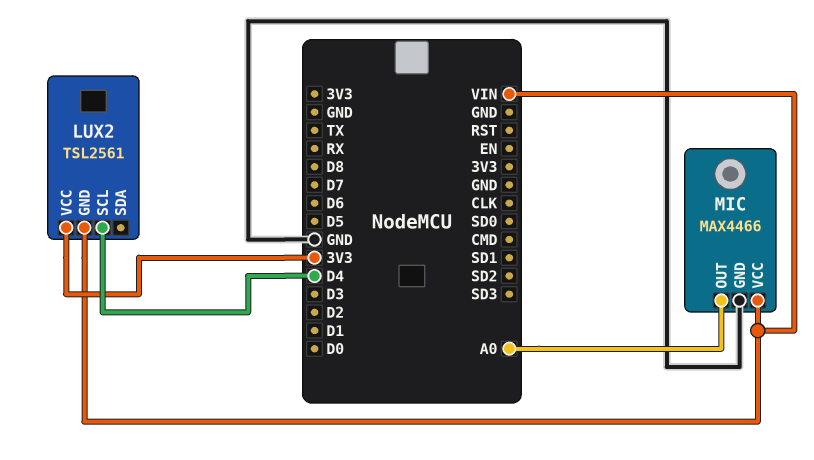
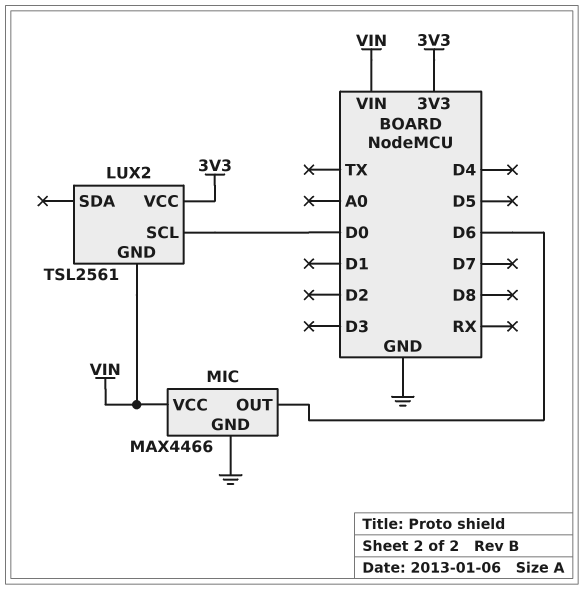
LUX2 pin SCL: D4 -> D0
MIC pin OUT: A0 -> D6

